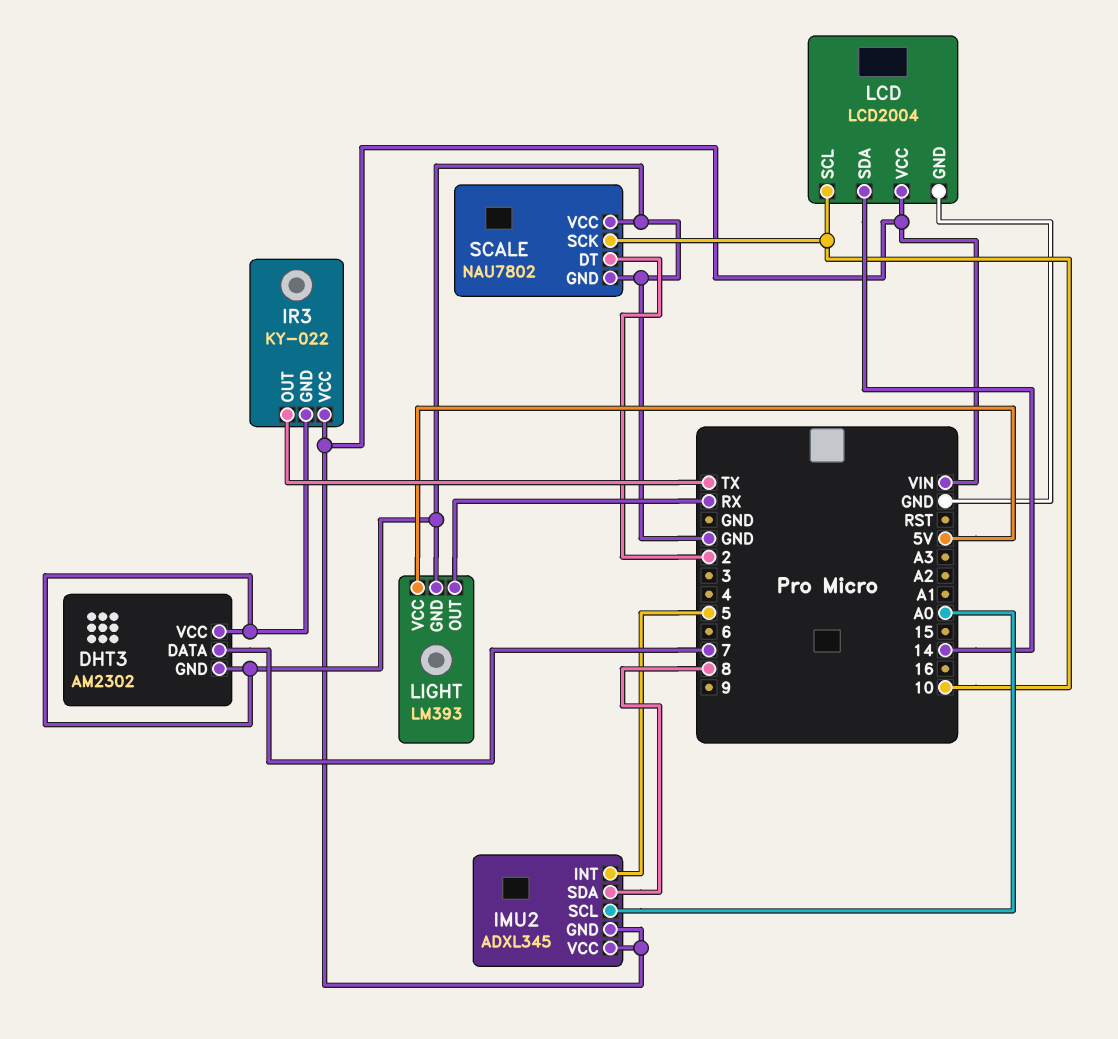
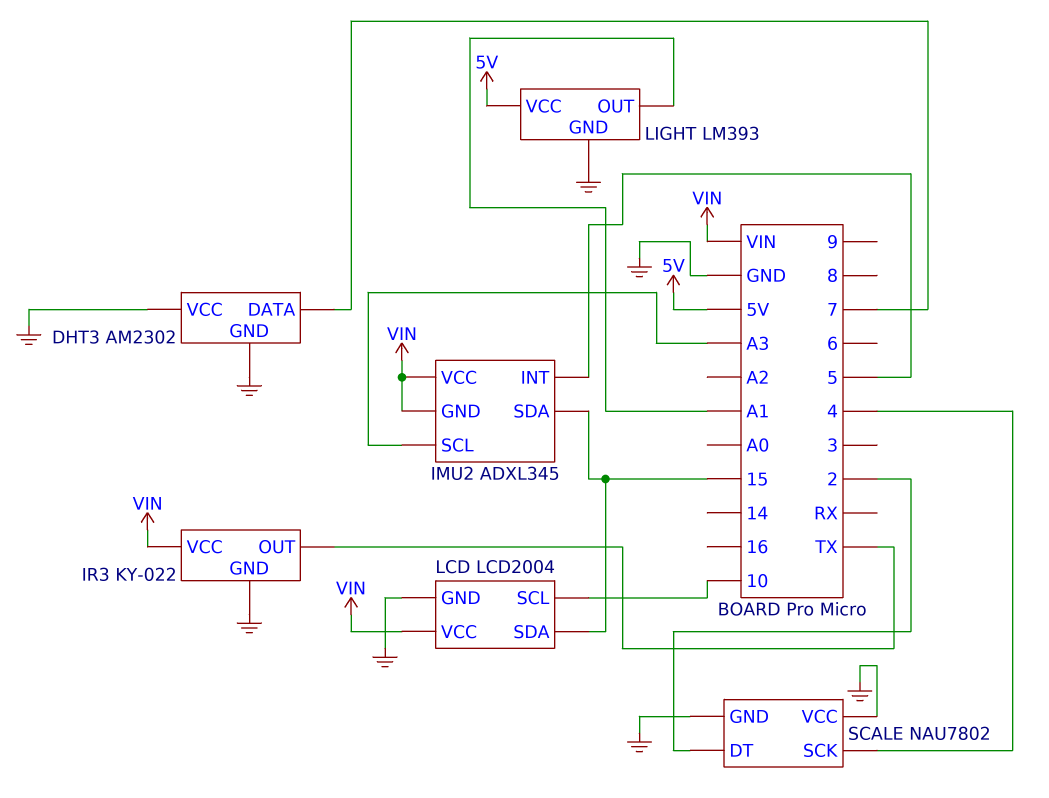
IMU2 pin SCL: A0 -> A3
IMU2 pin SDA: 8 -> 15
LCD pin SDA: 14 -> 15
LIGHT pin OUT: RX -> A1
SCALE pin SCK: 10 -> 4

